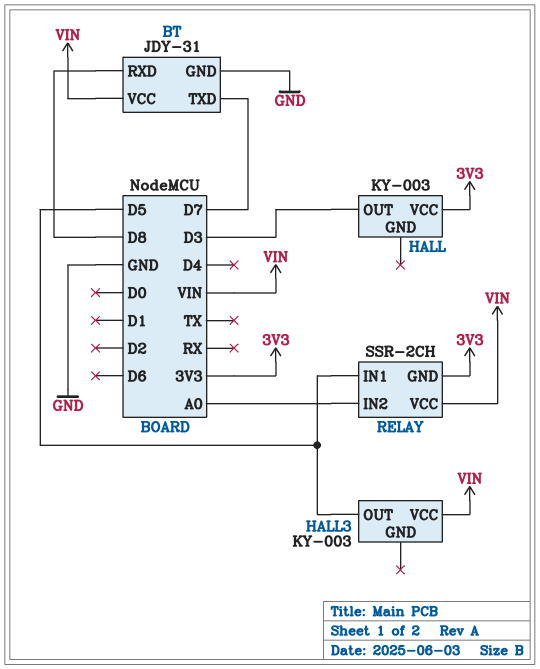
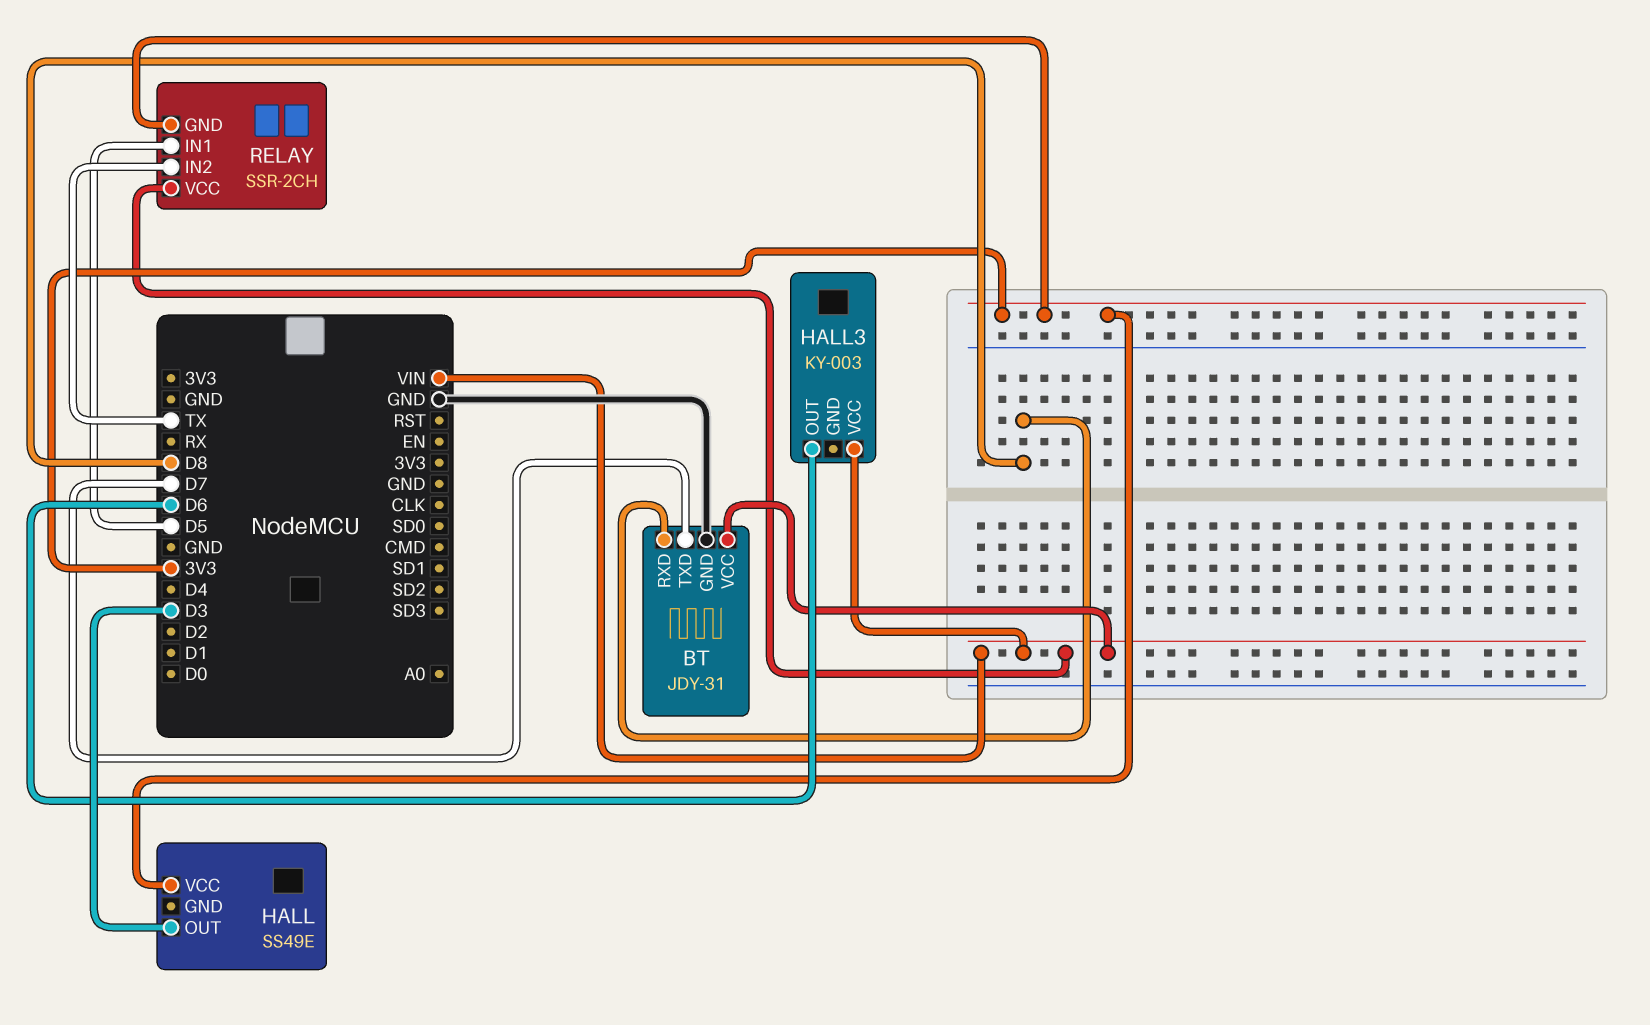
HALL: KY-003 -> SS49E
HALL3 pin OUT: D5 -> D6
RELAY pin IN2: A0 -> TX

